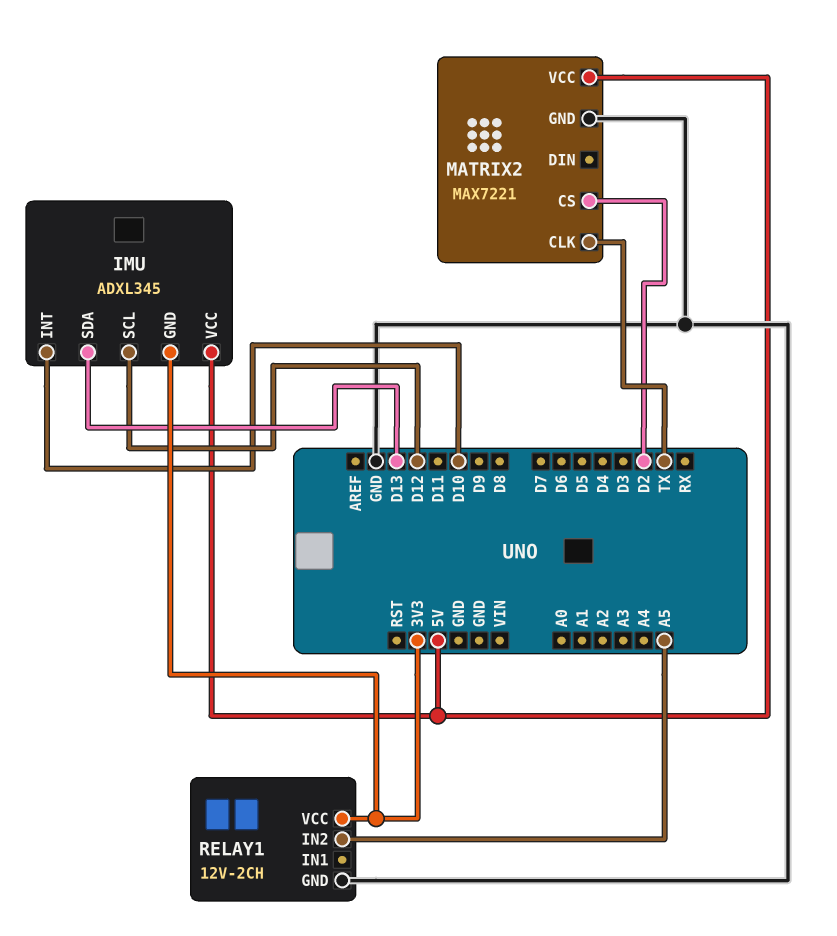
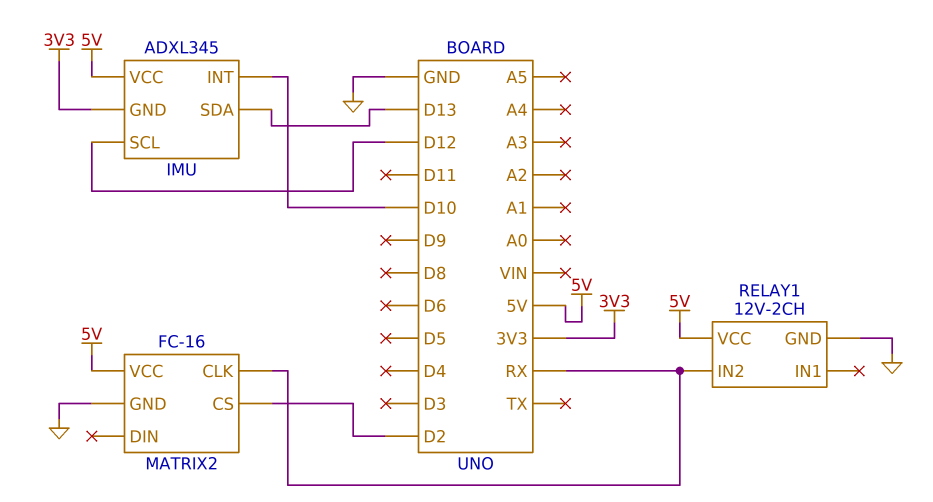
MATRIX2: MAX7221 -> FC-16
MATRIX2 pin CLK: TX -> RX
RELAY1 pin IN2: A5 -> RX
RELAY1 pin VCC: 3V3 -> 5V

